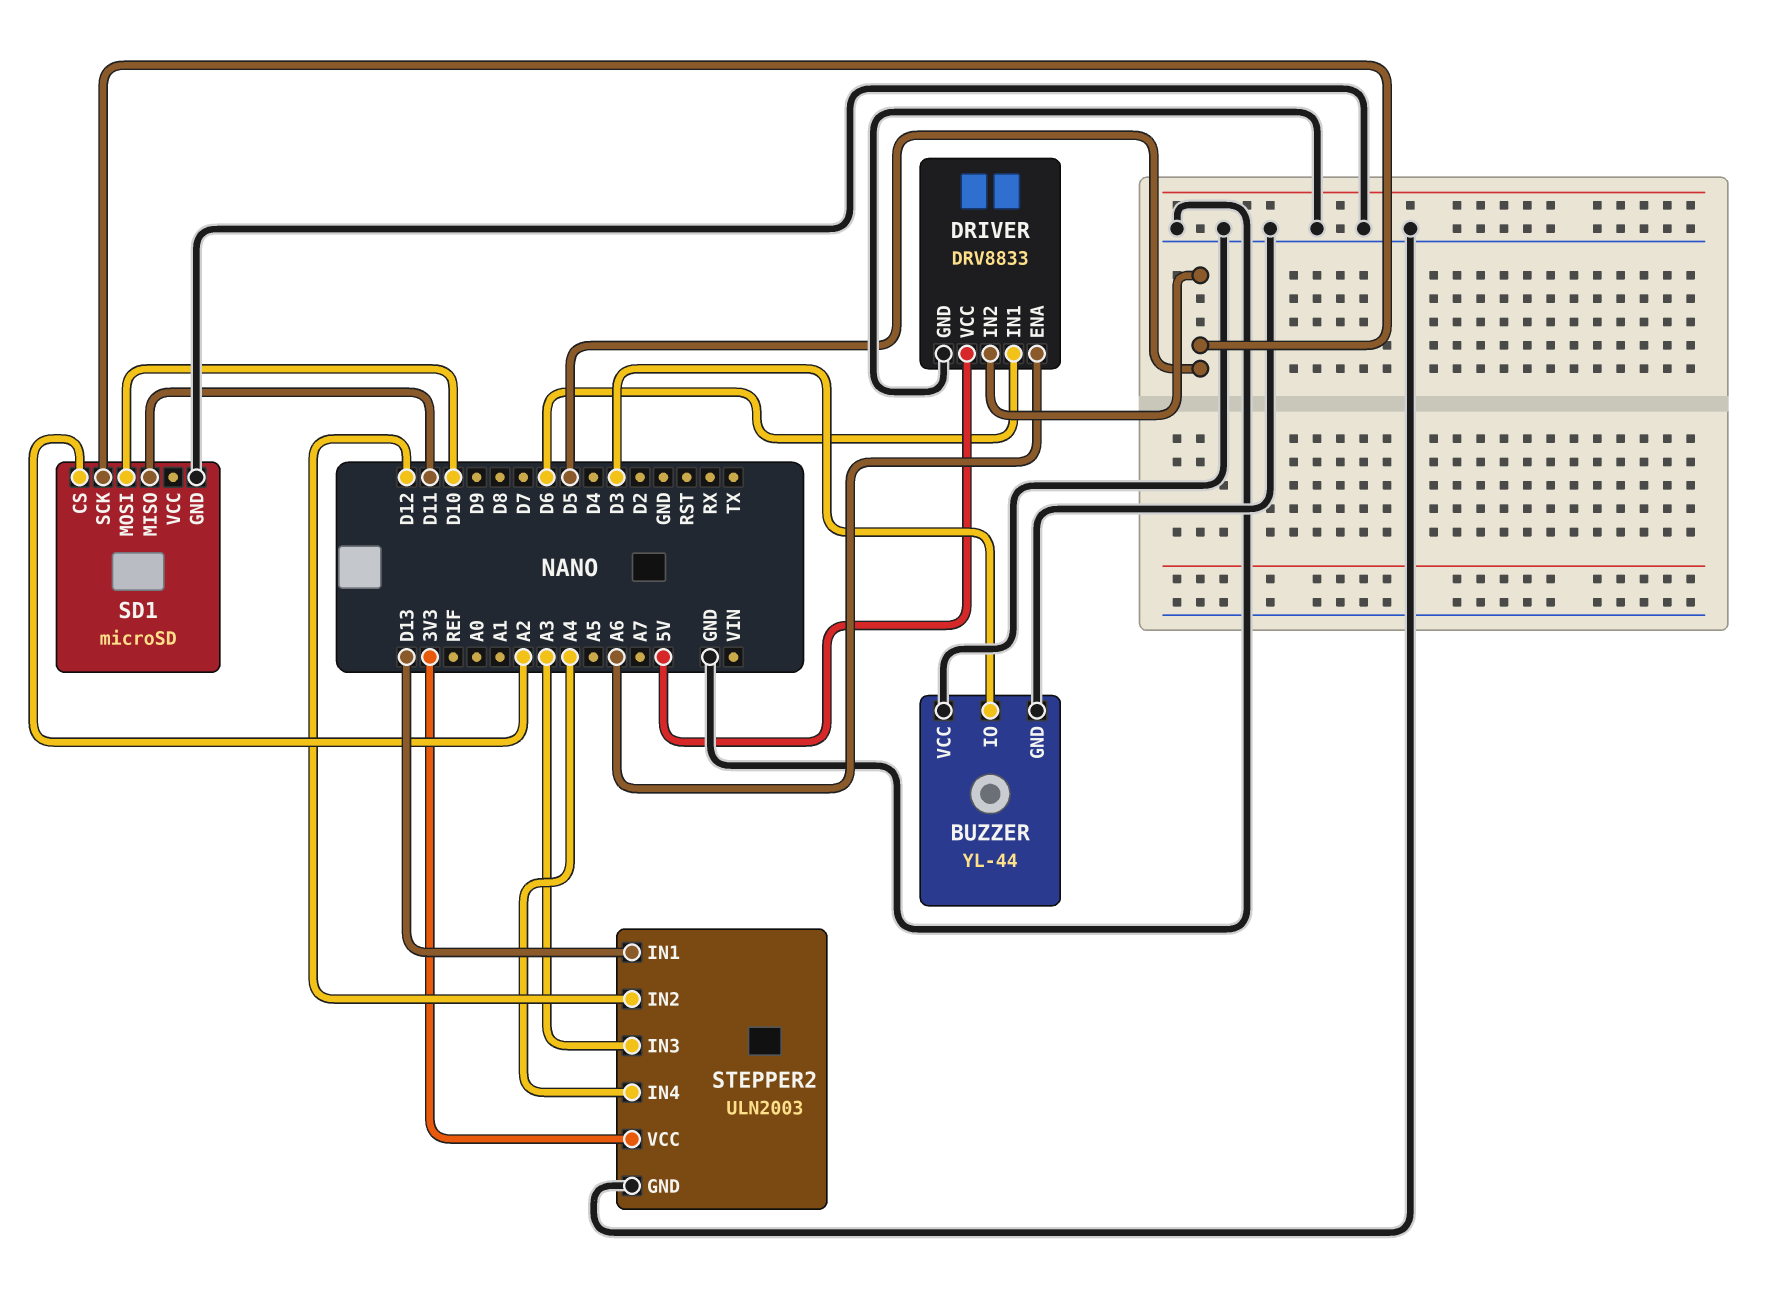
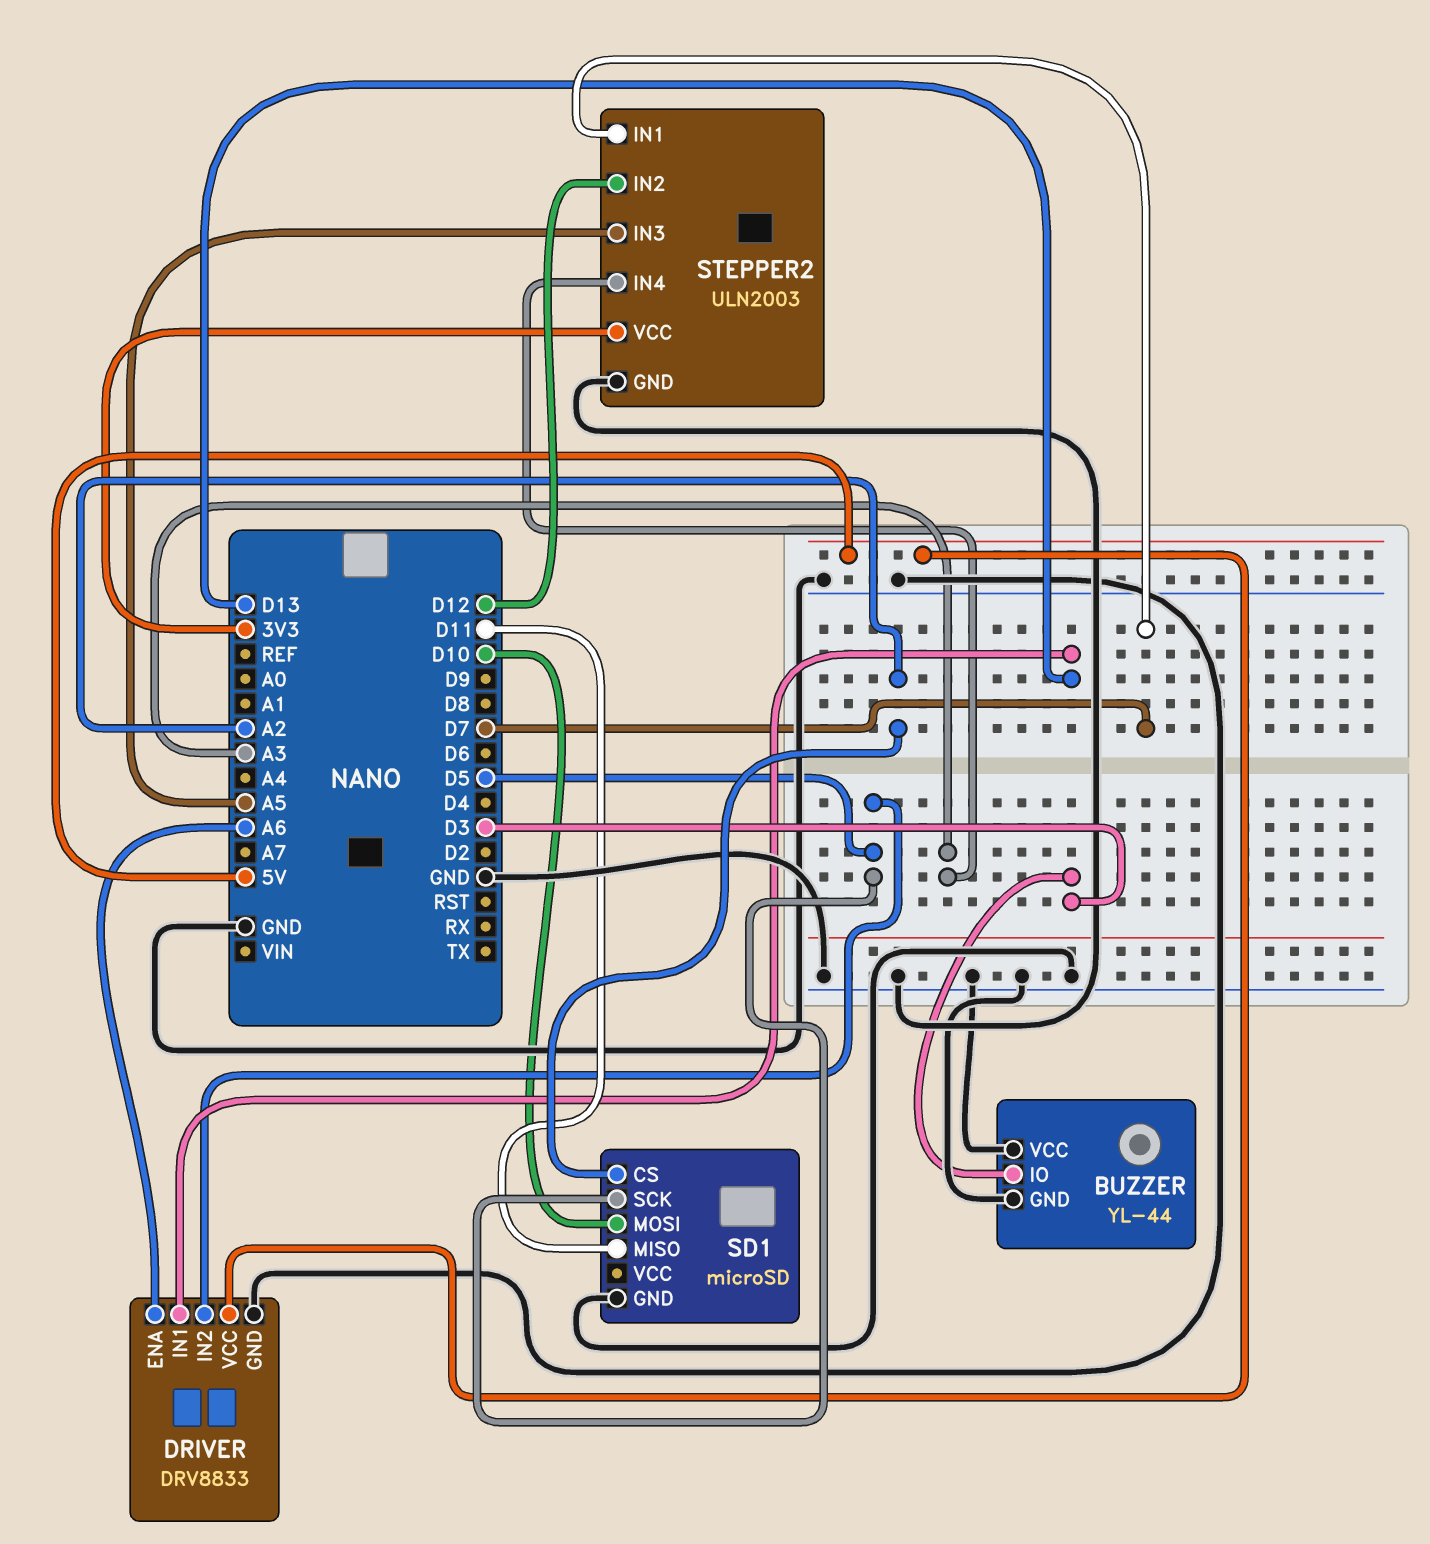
DRIVER pin IN1: D6 -> D13
STEPPER2 pin IN1: D13 -> D7
STEPPER2 pin IN3: A3 -> A5
STEPPER2 pin IN4: A4 -> A3

